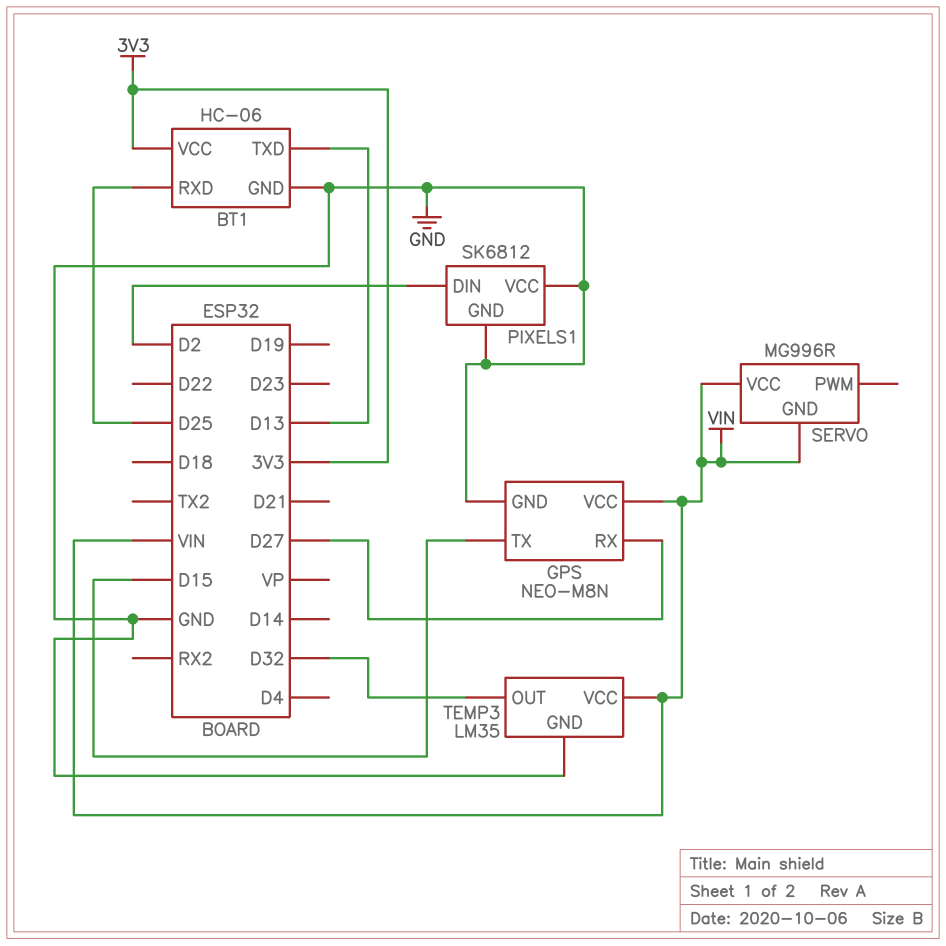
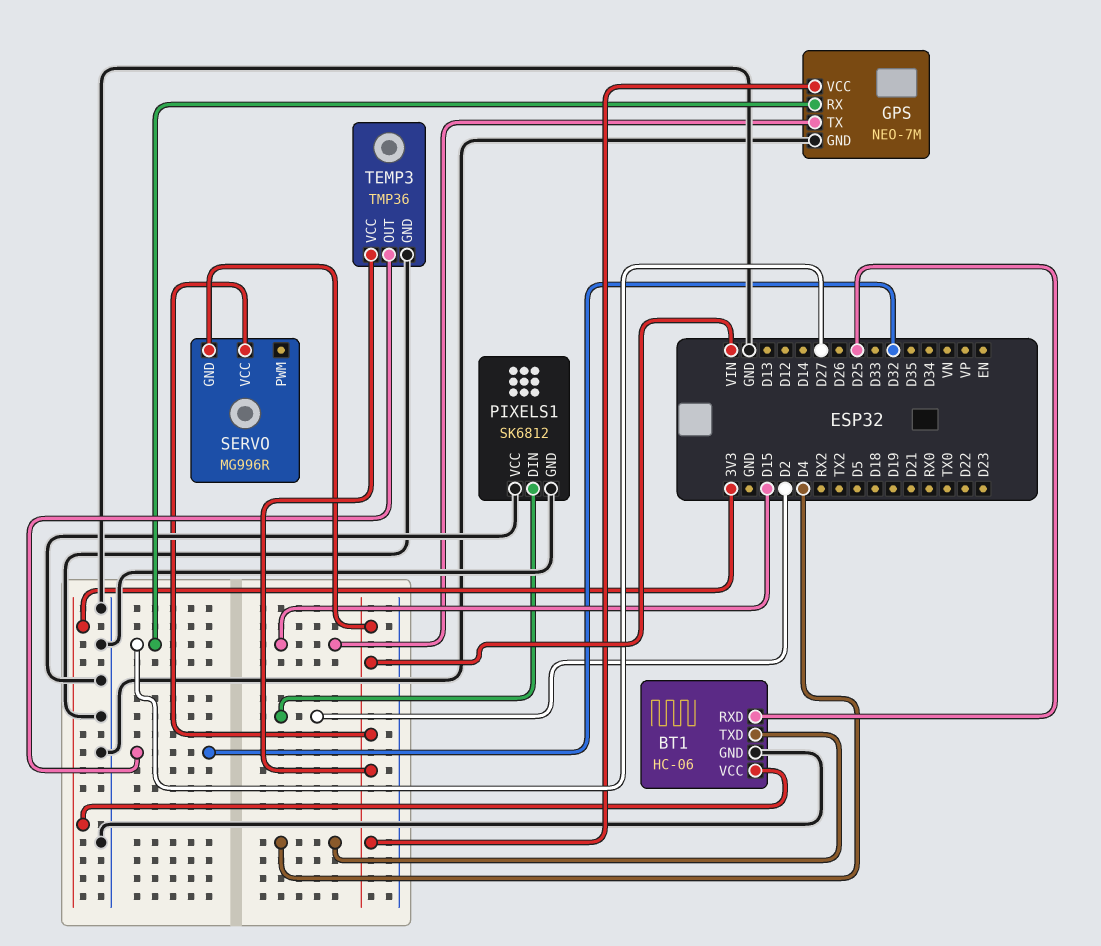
BT1 pin TXD: D13 -> D4
GPS: NEO-M8N -> NEO-7M
TEMP3: LM35 -> TMP36

